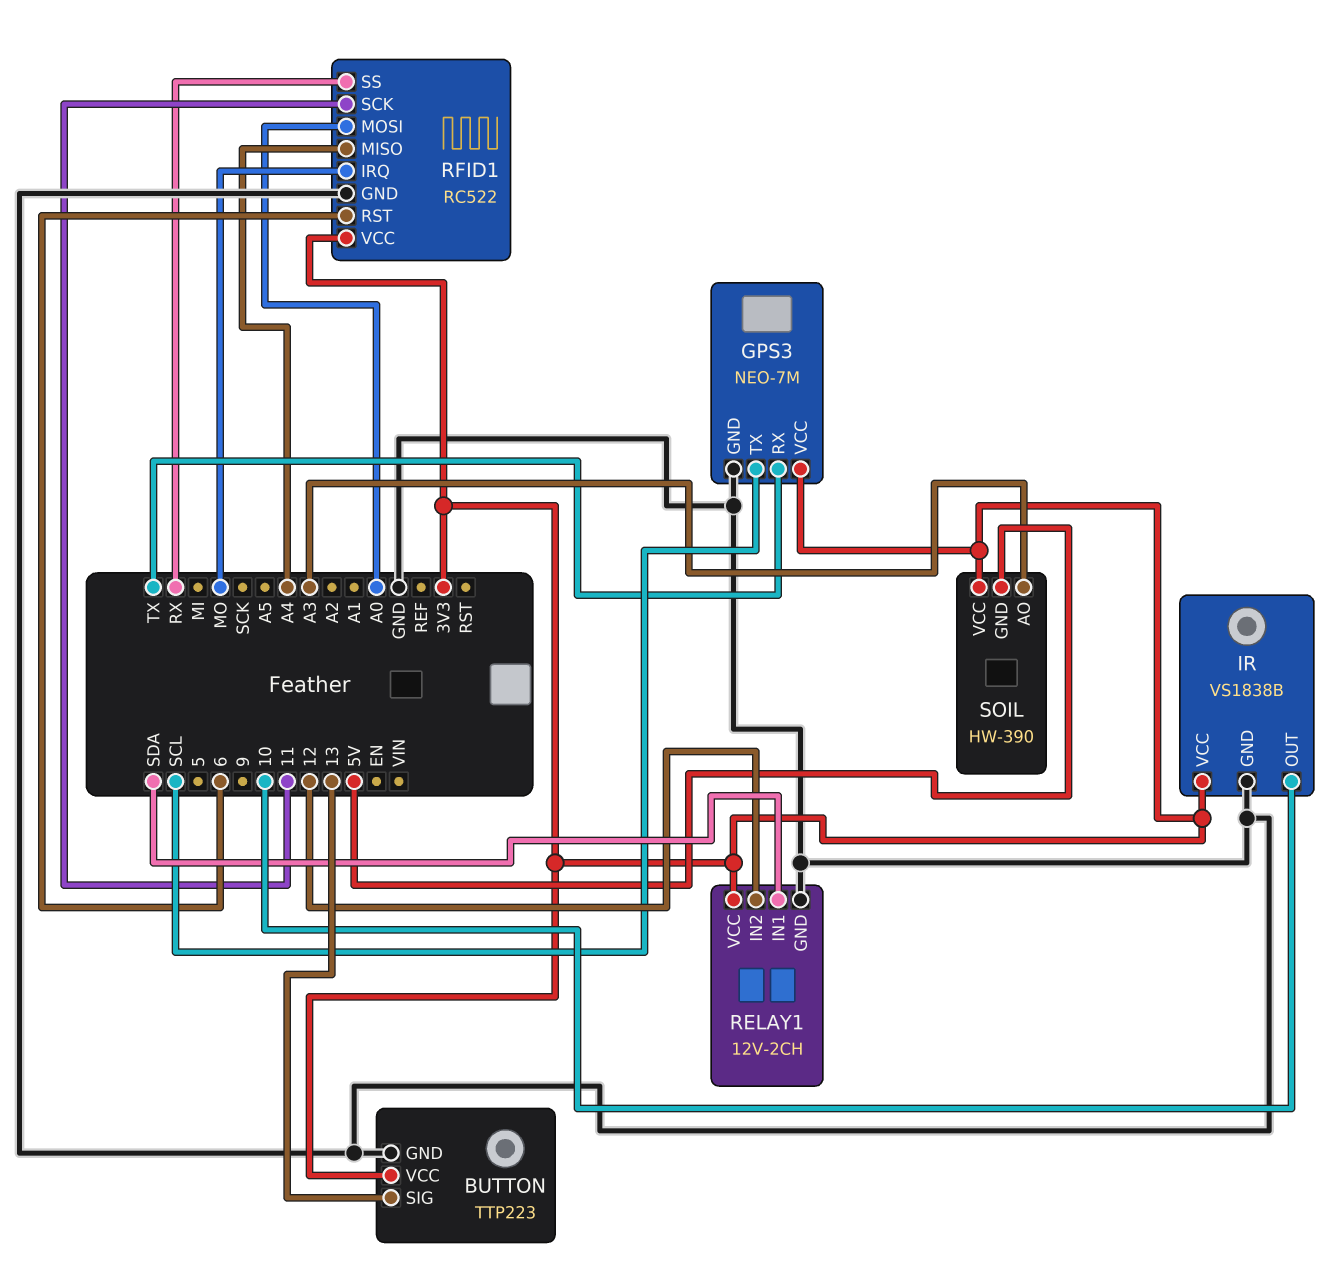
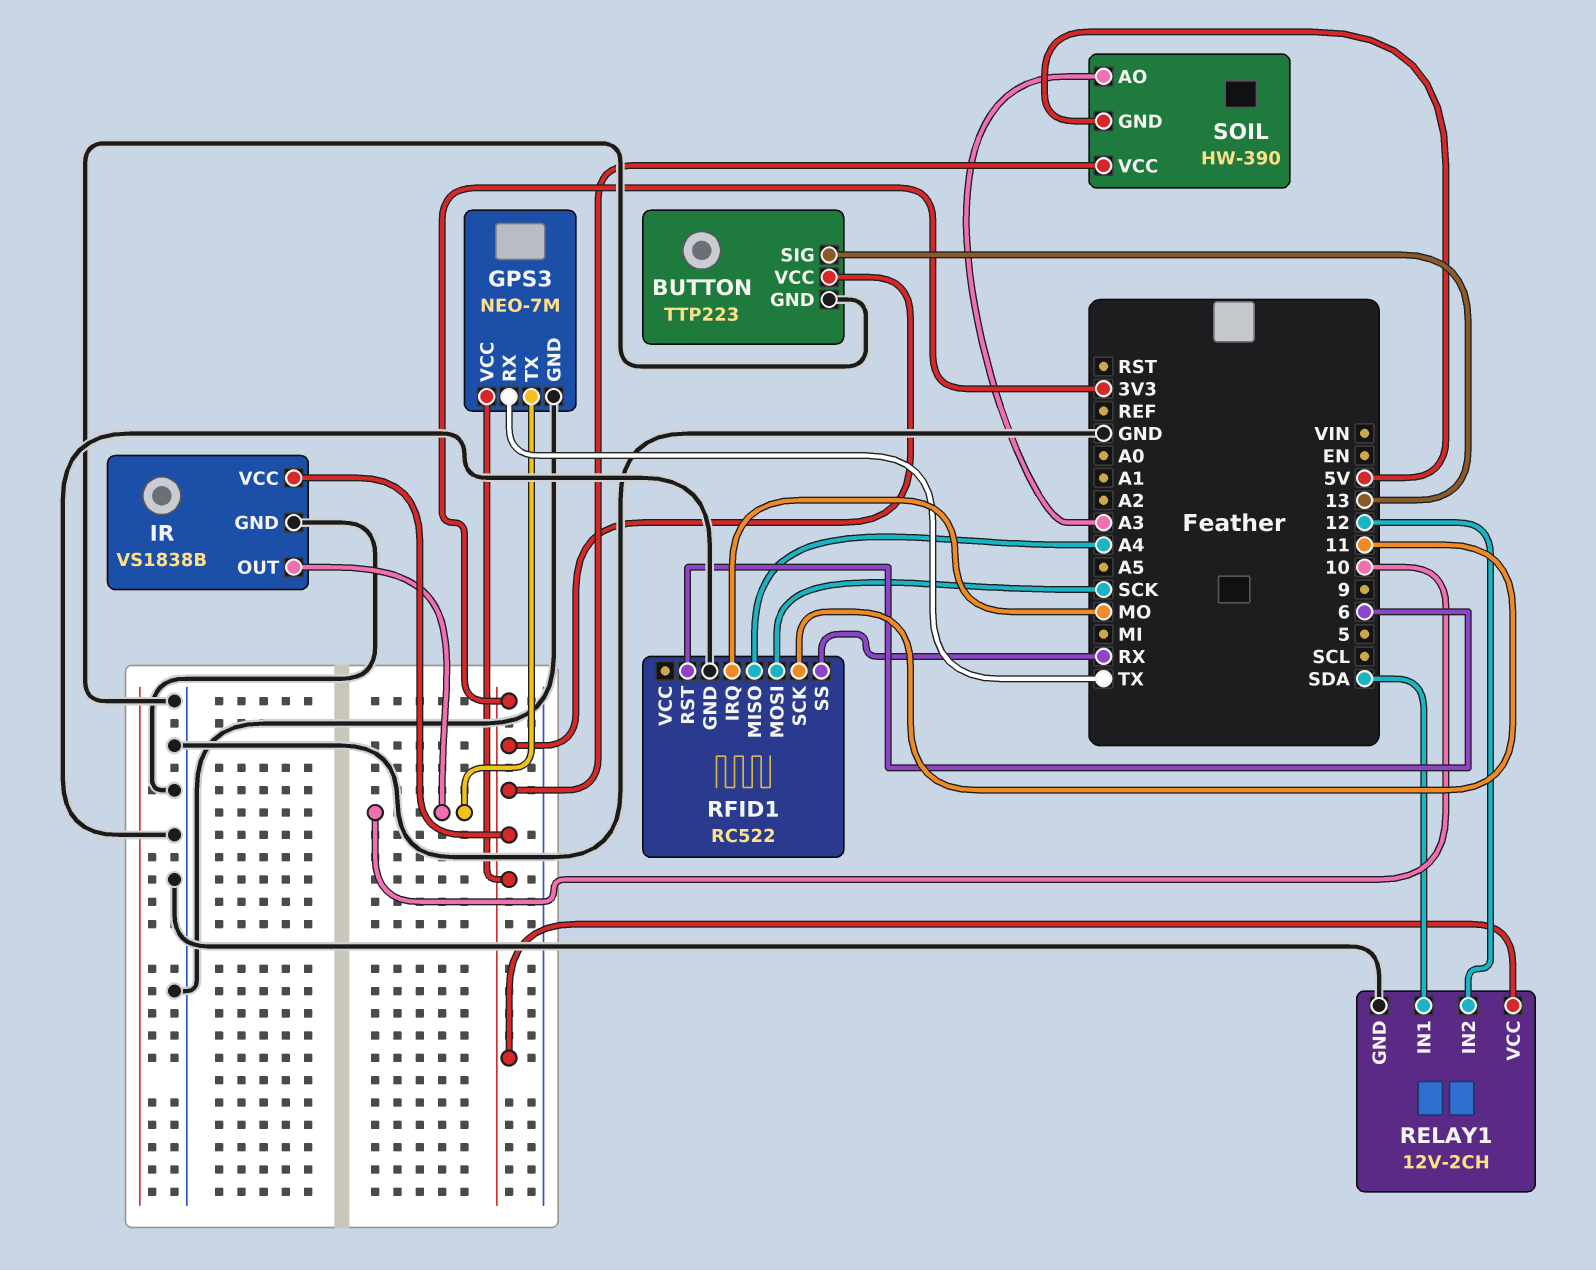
GPS3 pin TX: SCL -> 10
RFID1 pin MOSI: A0 -> SCK
RFID1 pin VCC: 3V3 -> none

